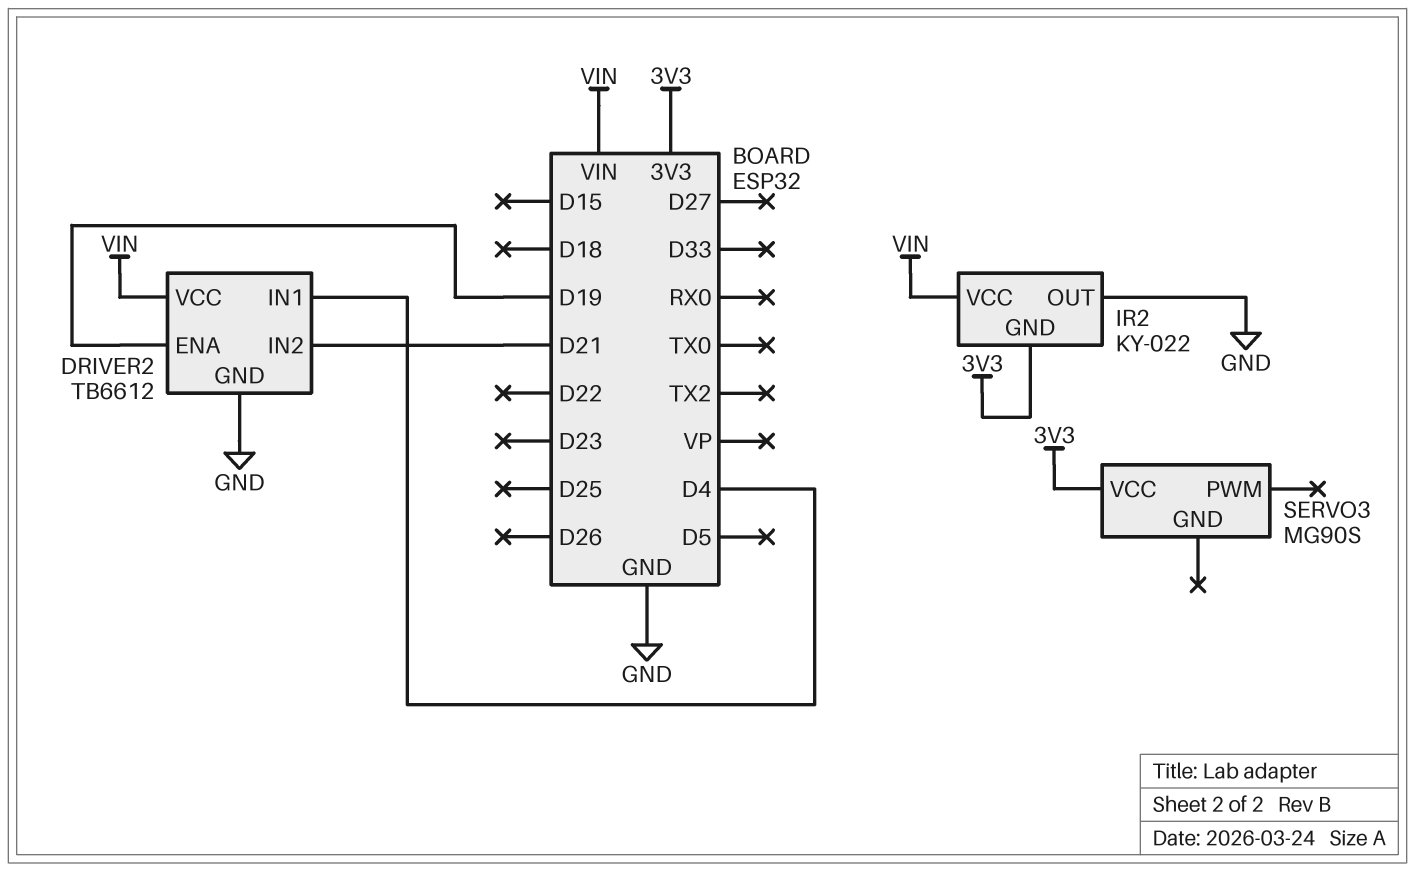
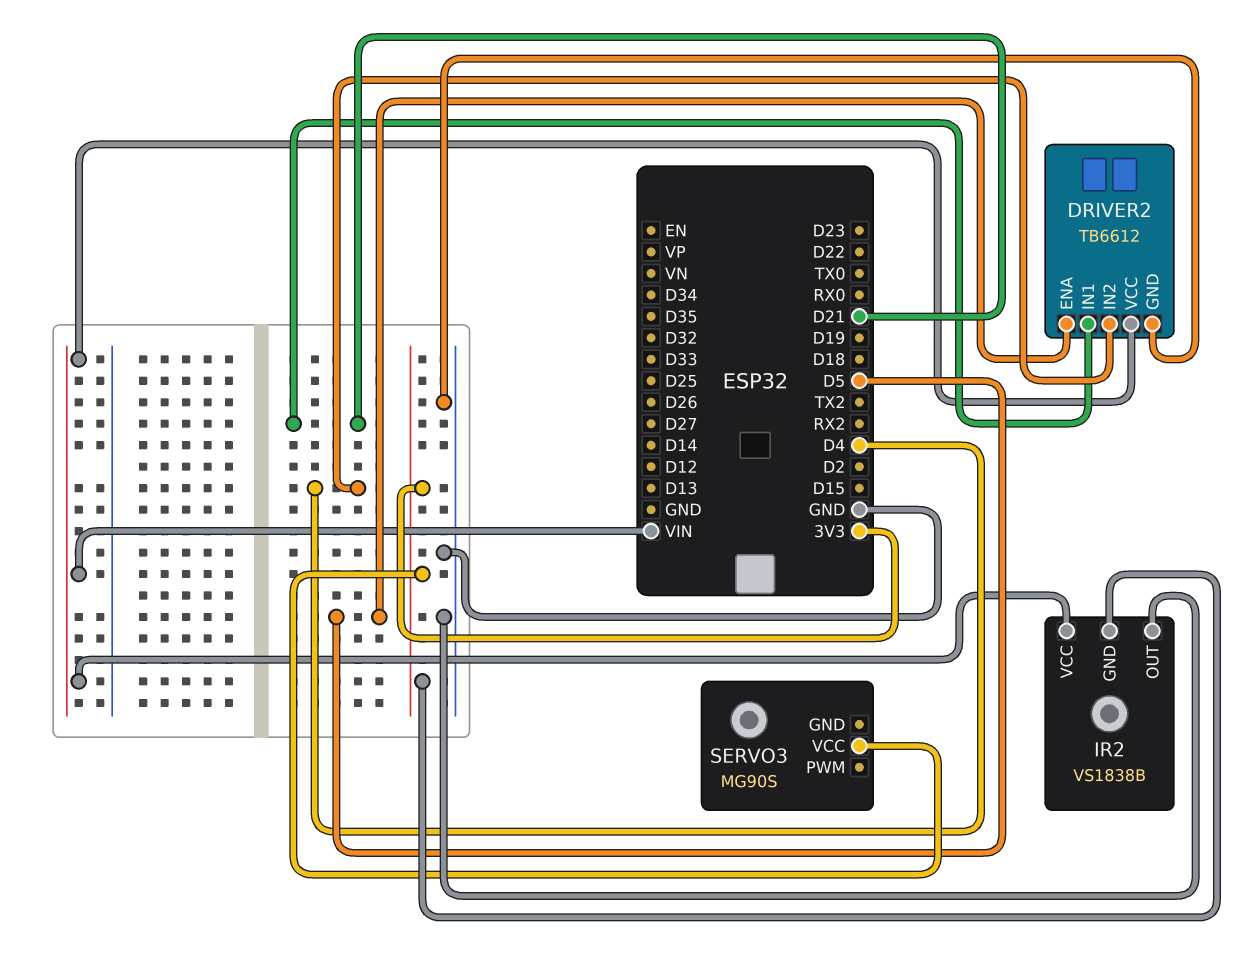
DRIVER2 pin ENA: D19 -> D5
DRIVER2 pin IN1: D4 -> D21
DRIVER2 pin IN2: D21 -> D4
IR2: KY-022 -> VS1838B

